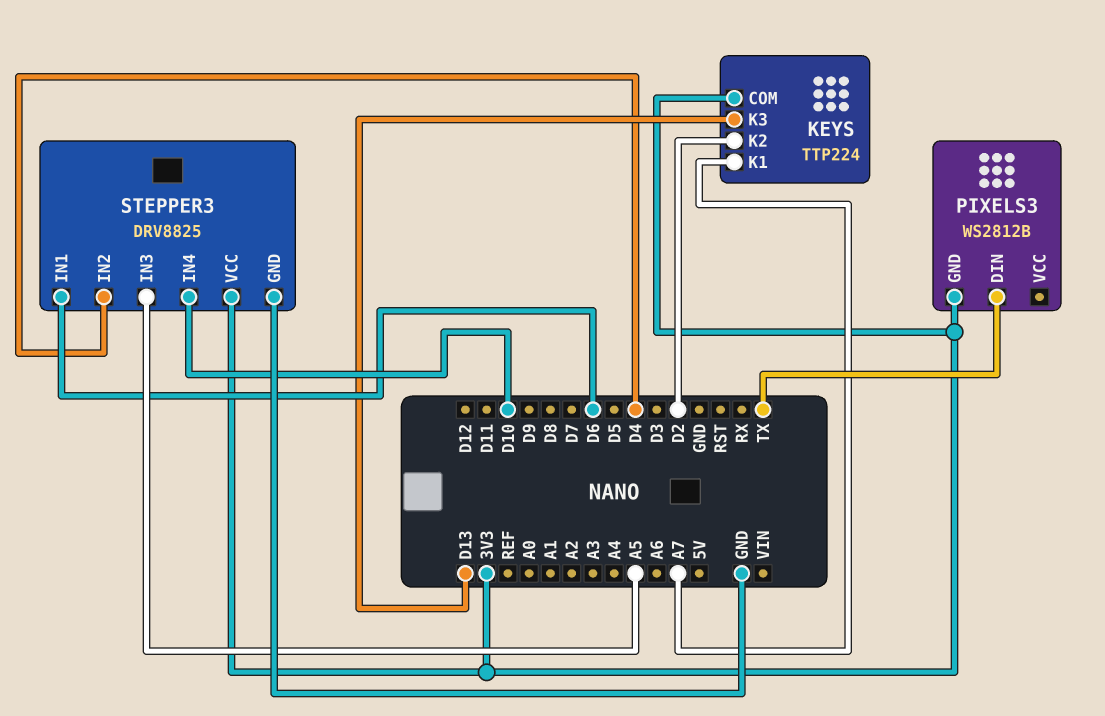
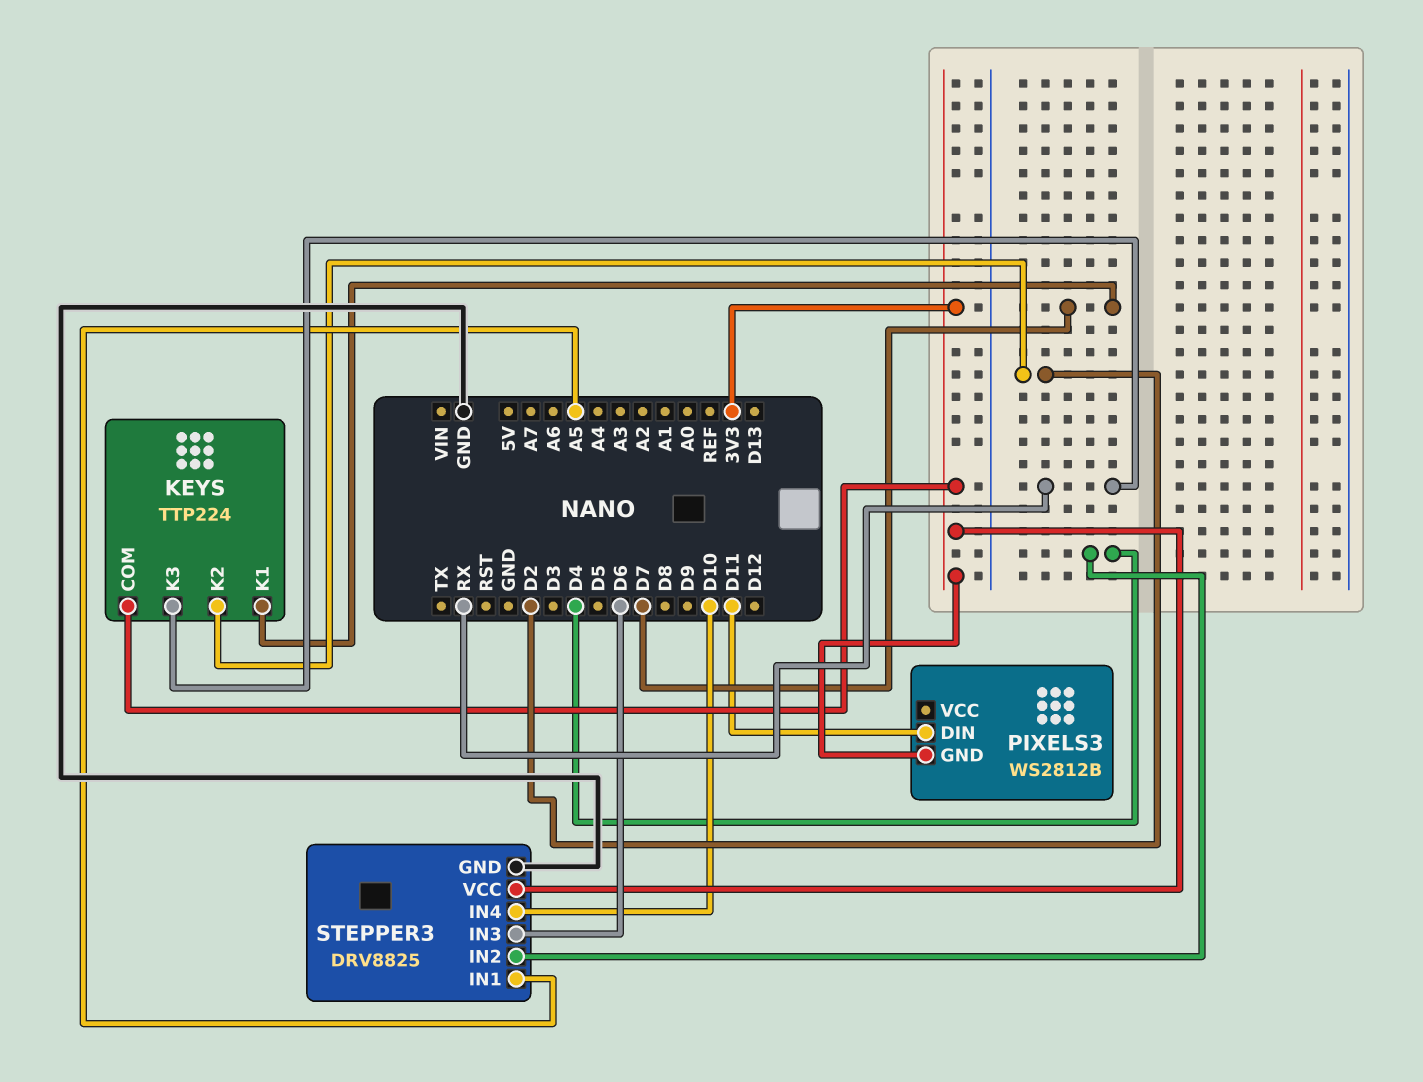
KEYS pin K1: A7 -> D7
KEYS pin K3: D13 -> RX
PIXELS3 pin DIN: TX -> D11
STEPPER3 pin IN1: D6 -> A5
STEPPER3 pin IN3: A5 -> D6

